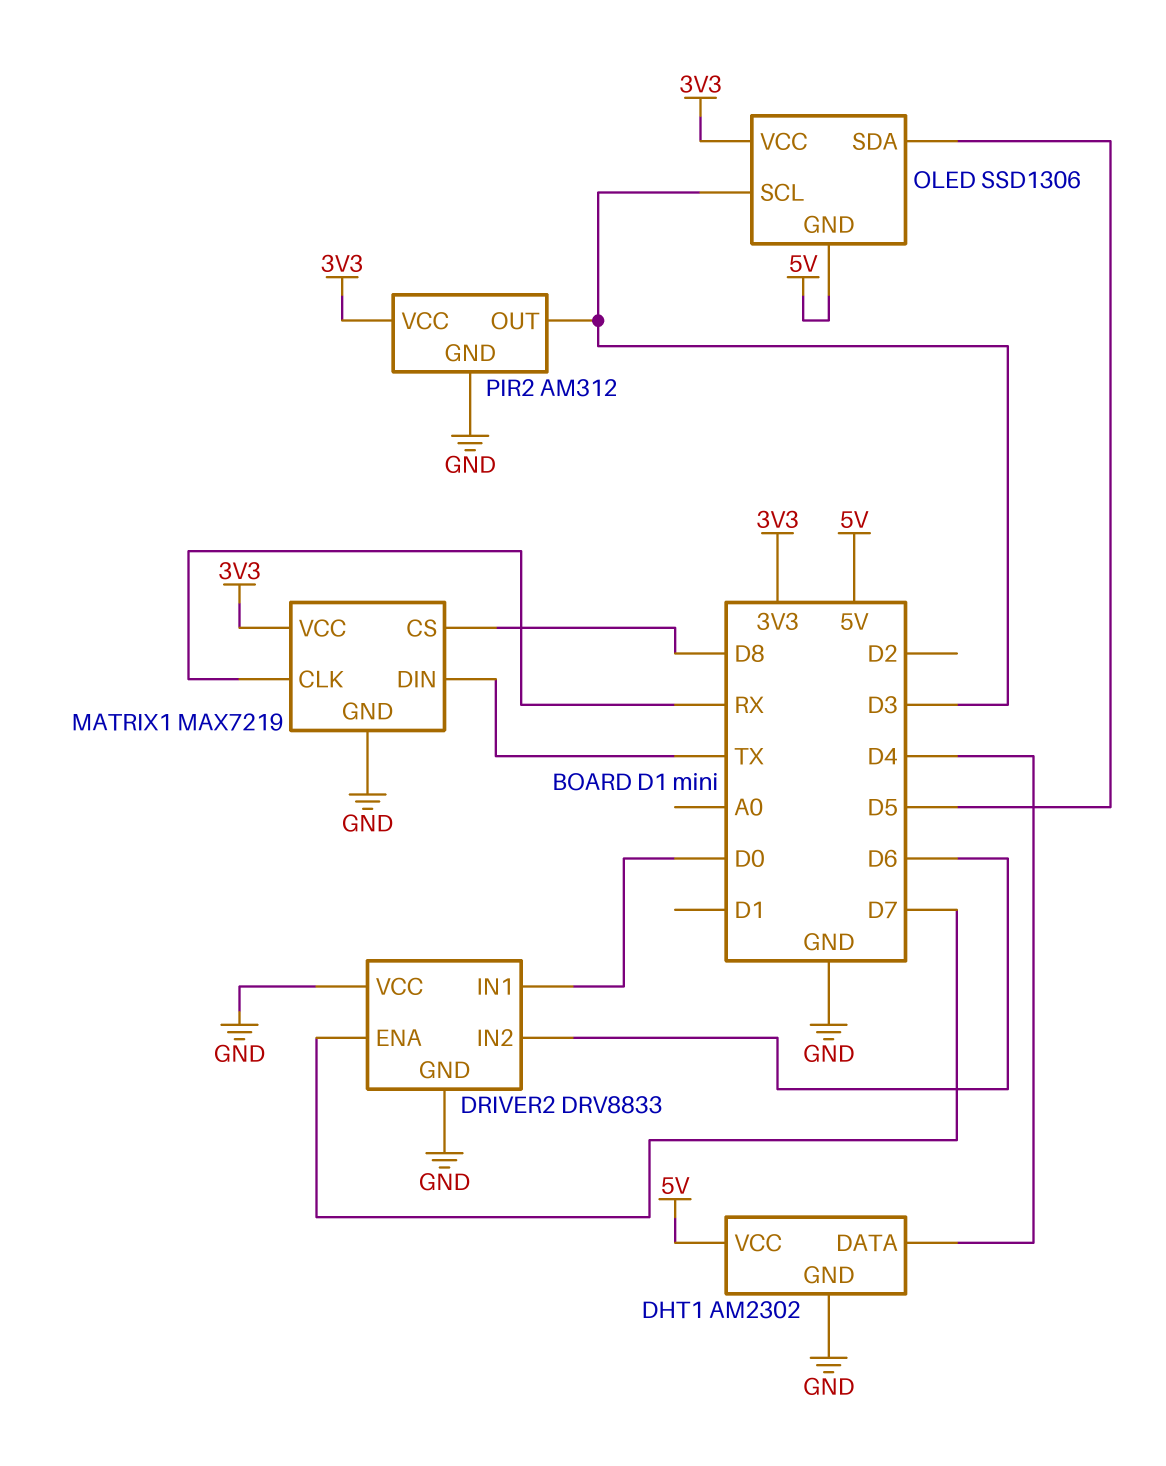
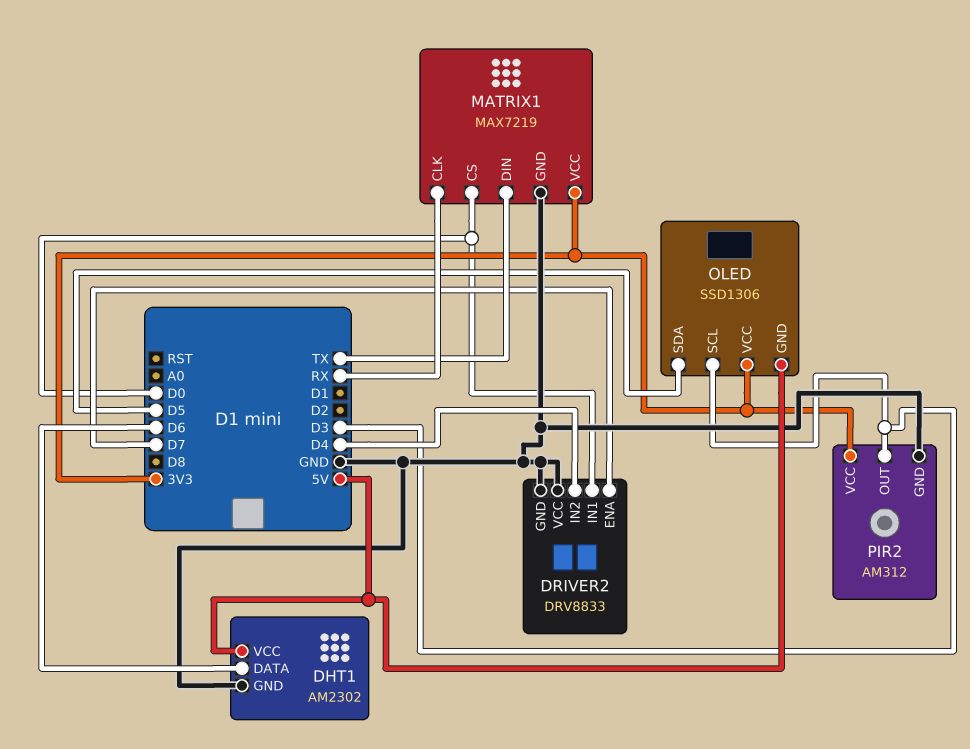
DHT1 pin DATA: D4 -> D6
DRIVER2 pin IN2: D6 -> D4
MATRIX1 pin CS: D8 -> D0

